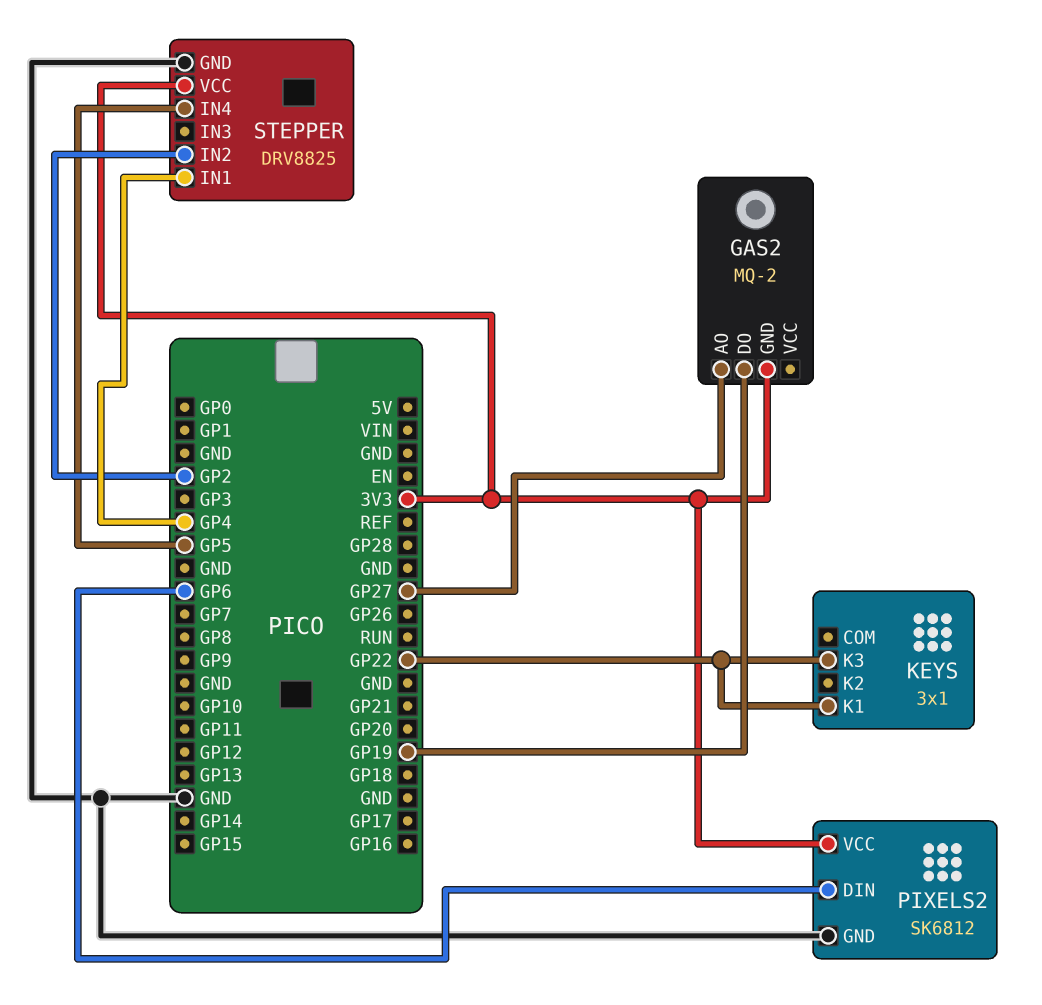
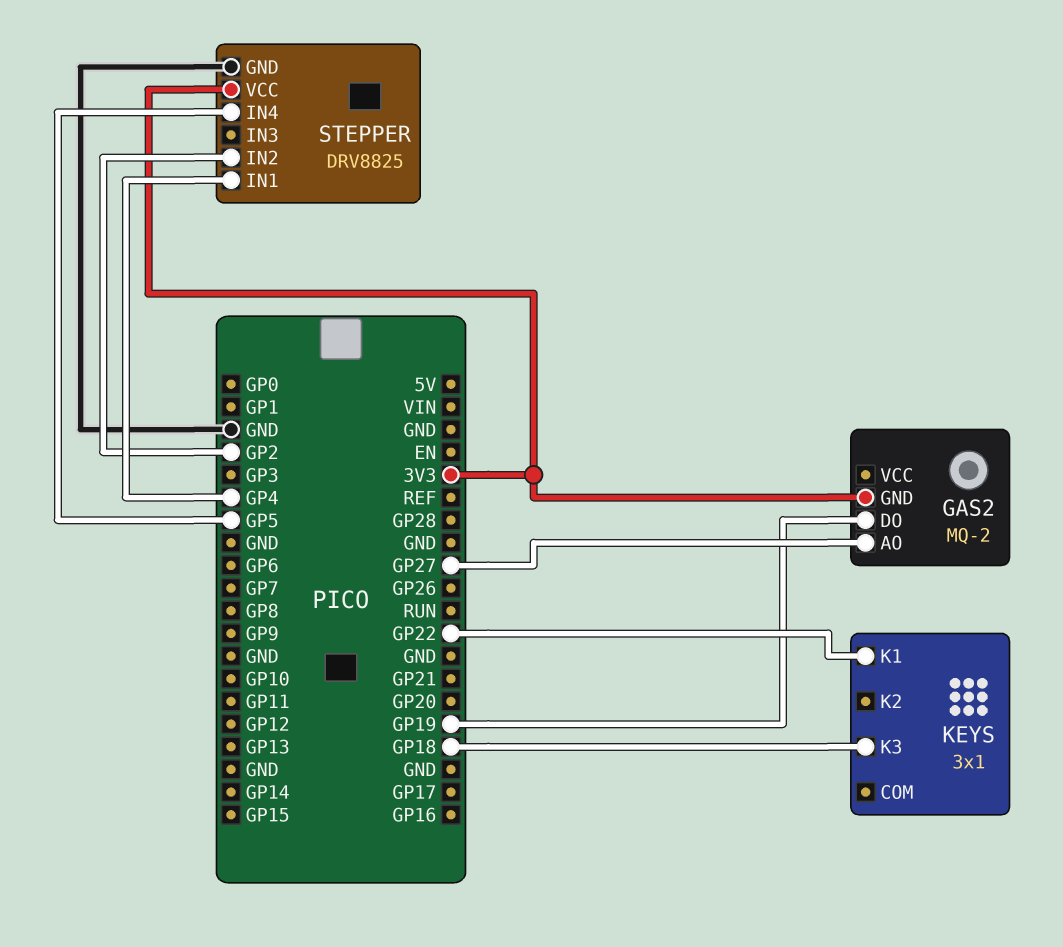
KEYS pin K3: GP22 -> GP18
PIXELS2: SK6812 -> none
PIXELS2 pin DIN: GP6 -> none
PIXELS2 pin GND: GND -> none
PIXELS2 pin VCC: 3V3 -> none

